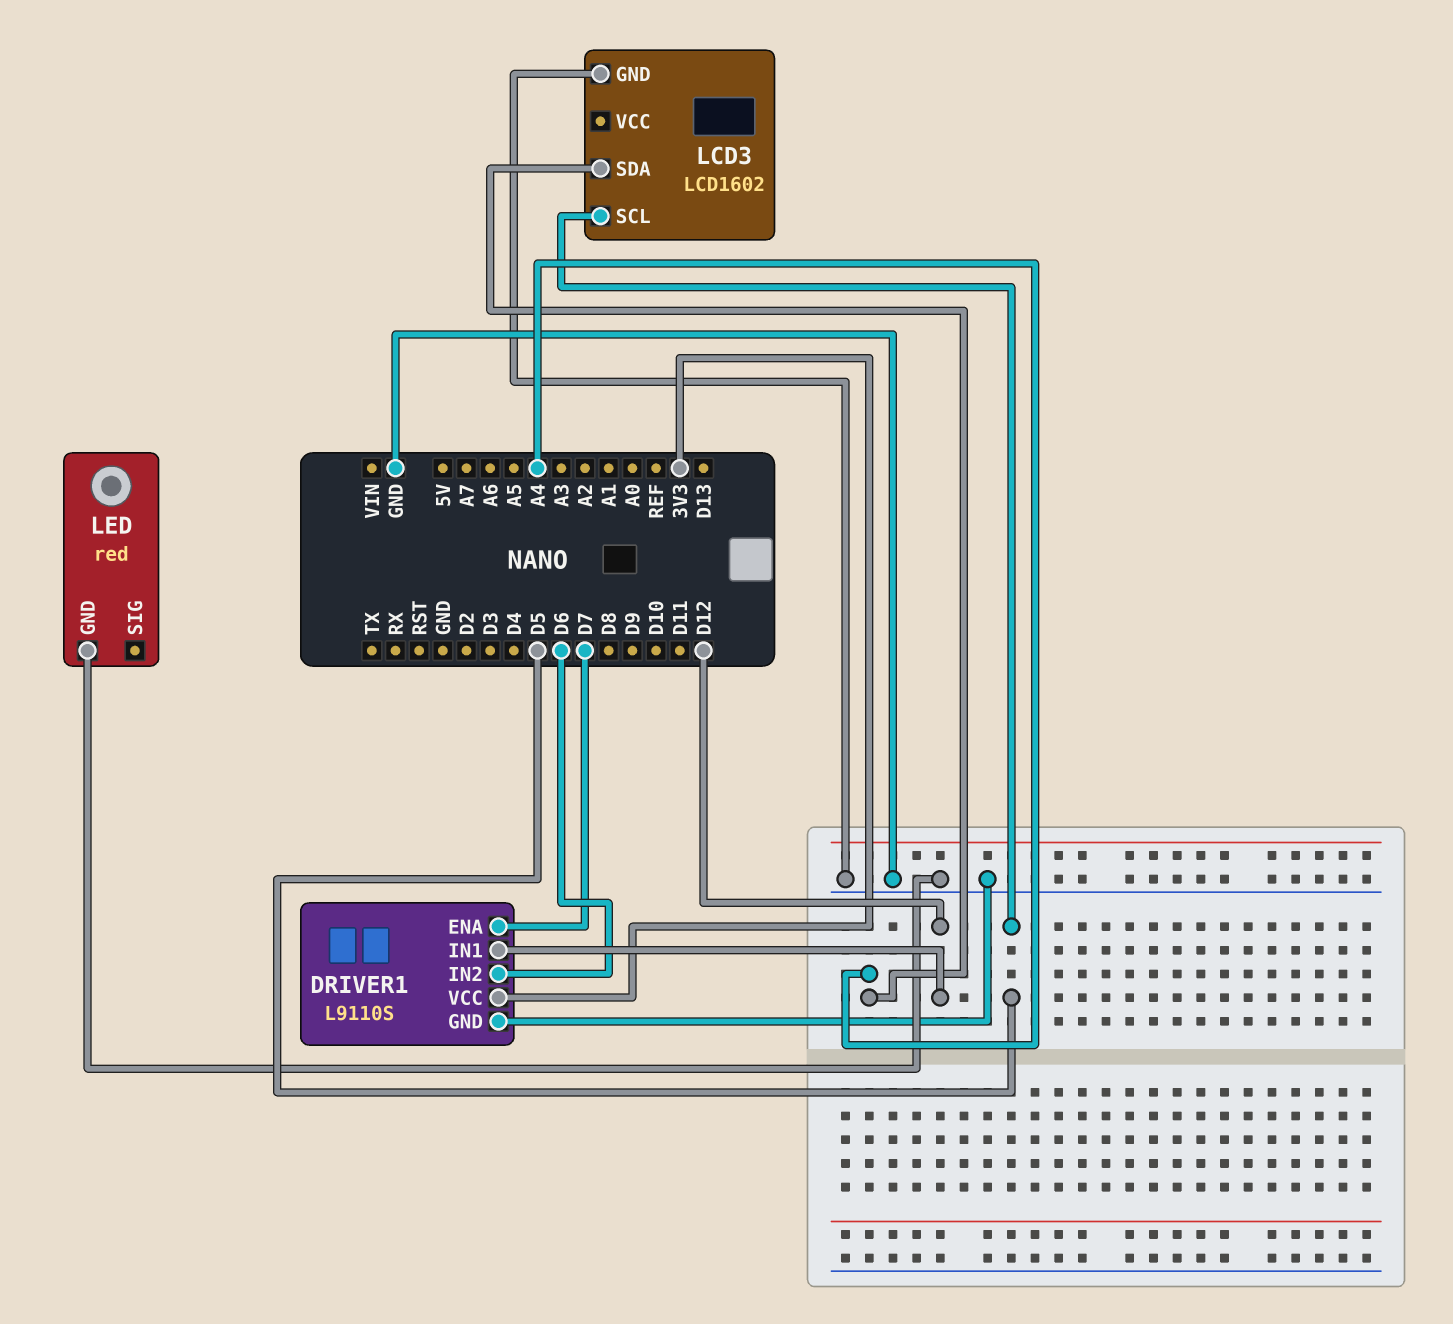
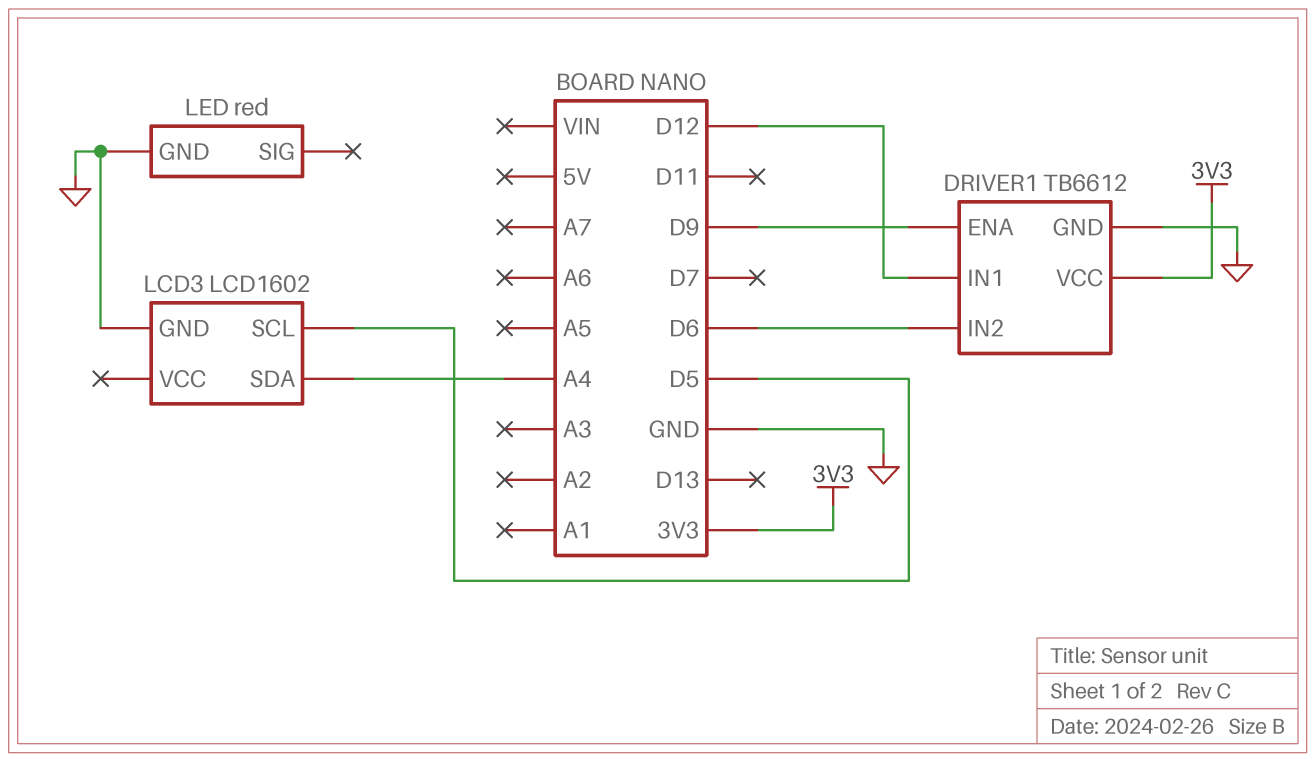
DRIVER1: L9110S -> TB6612
DRIVER1 pin ENA: D7 -> D9

